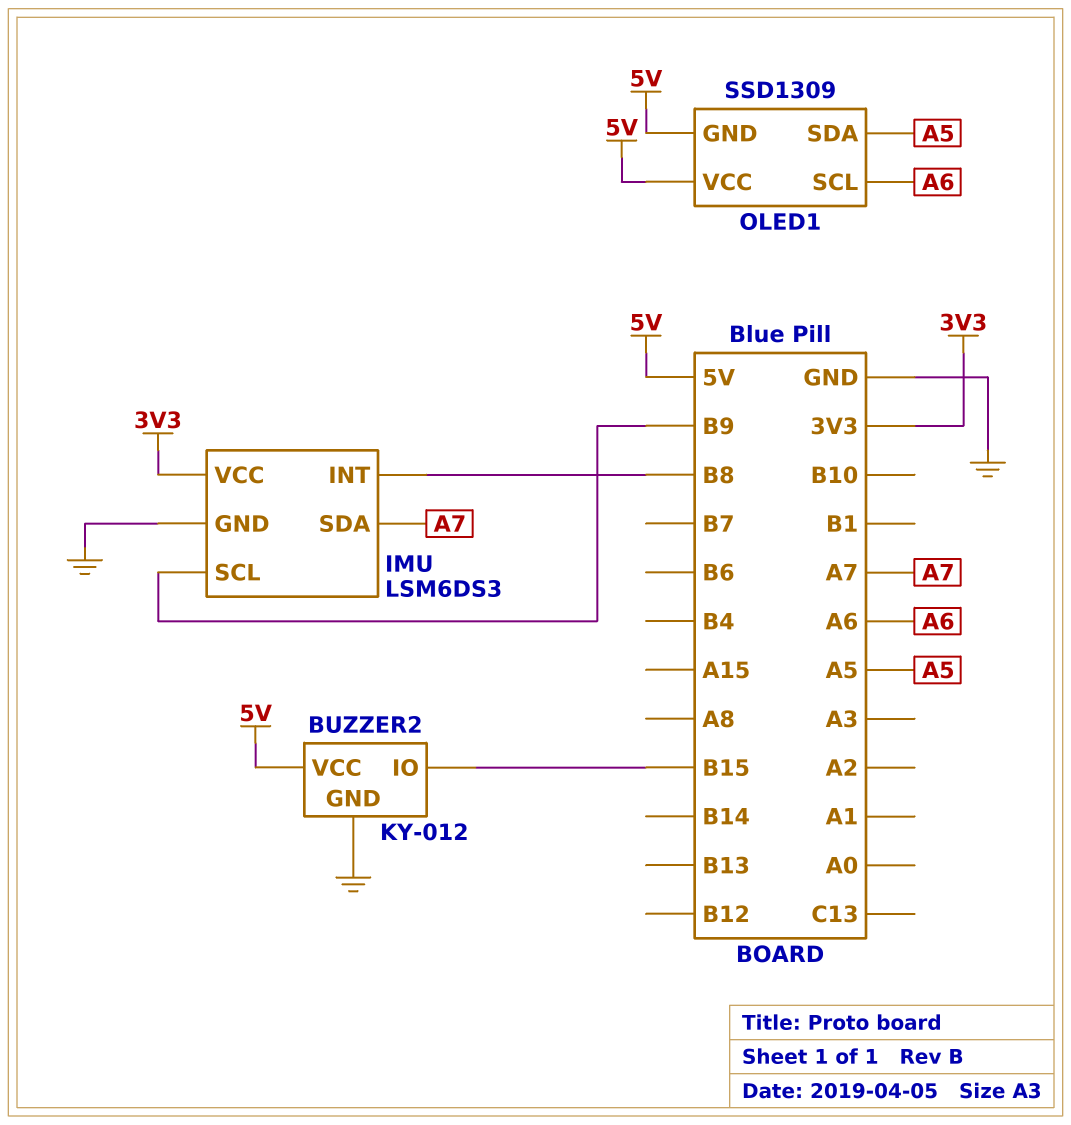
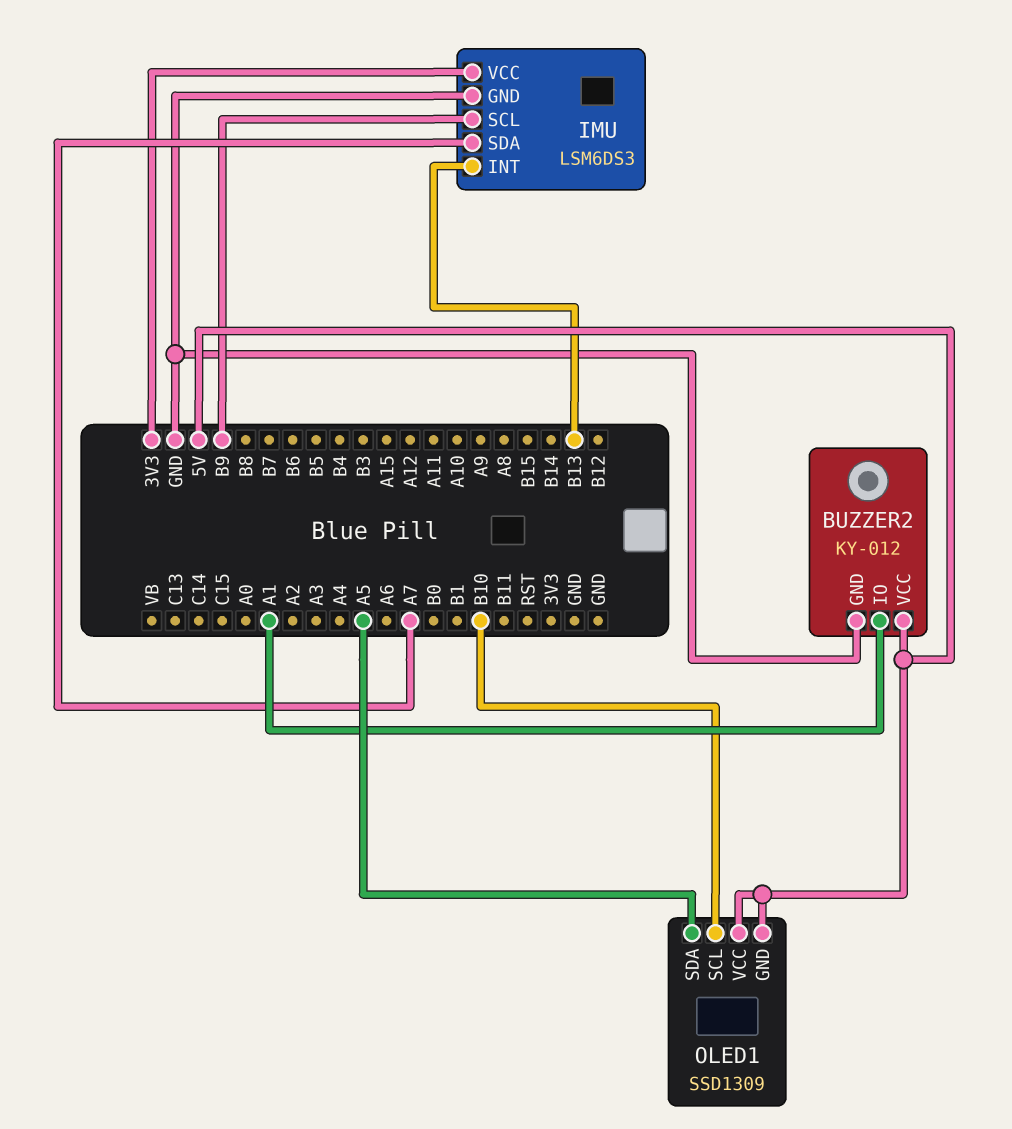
BUZZER2 pin IO: B15 -> A1
IMU pin INT: B8 -> B13
OLED1 pin SCL: A6 -> B10

